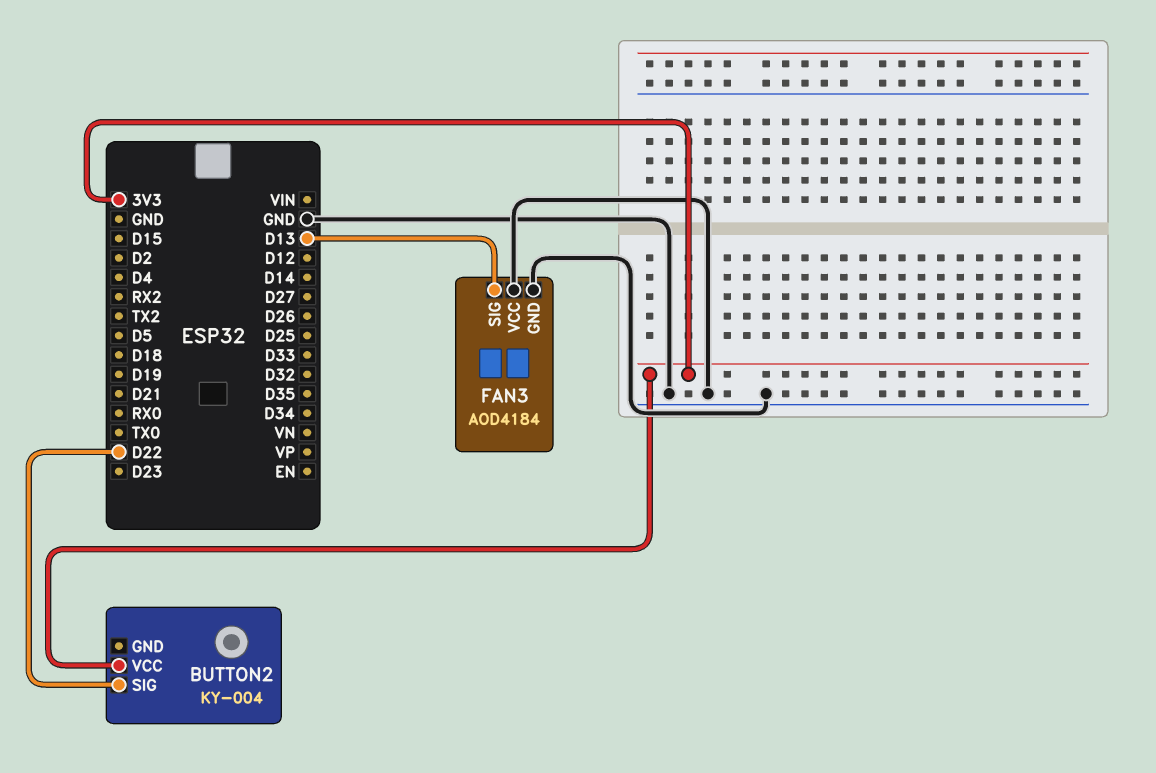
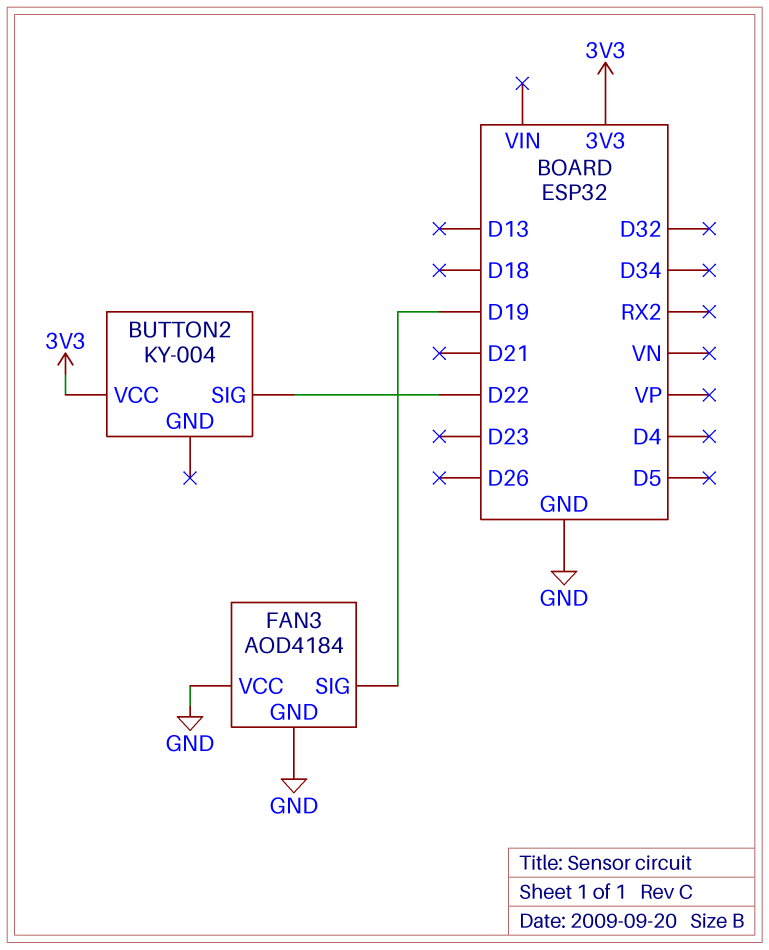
FAN3 pin SIG: D13 -> D19

